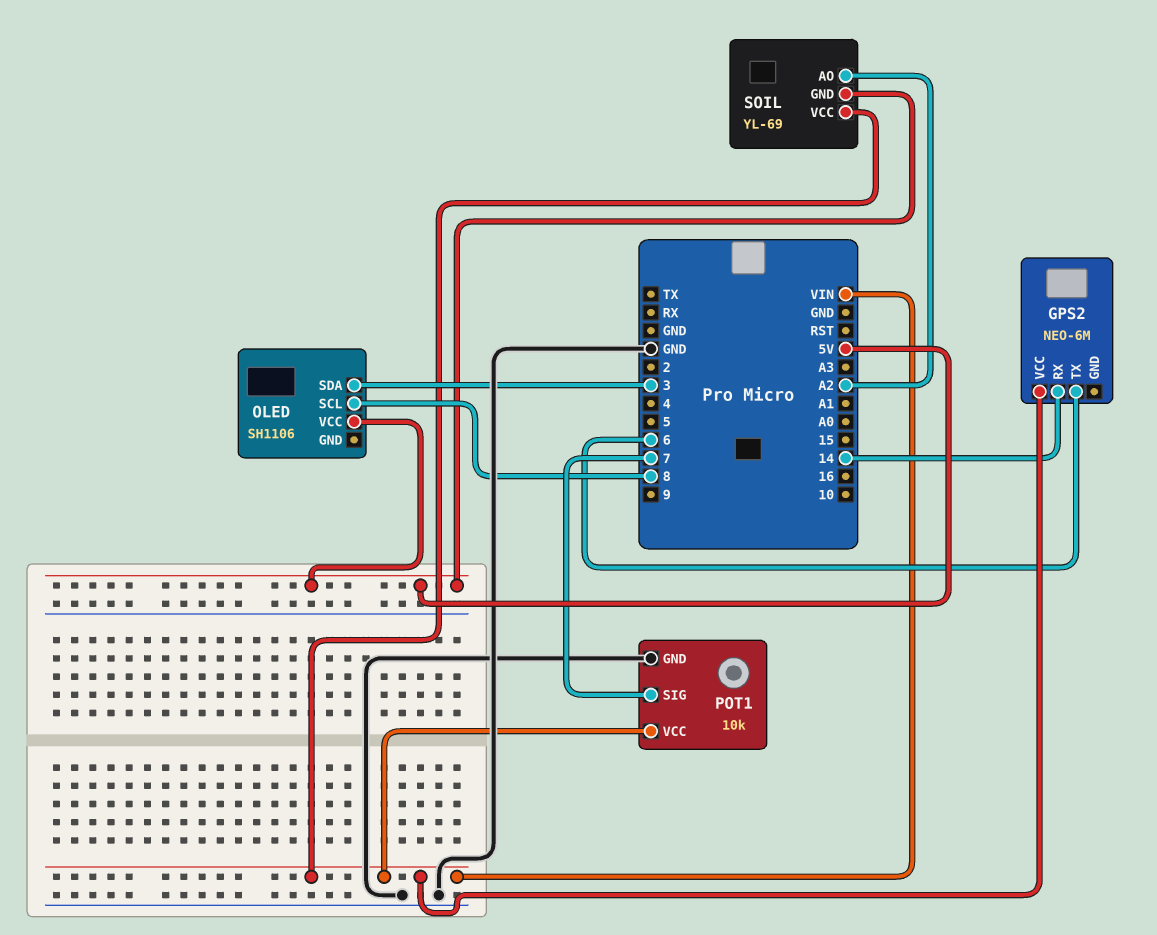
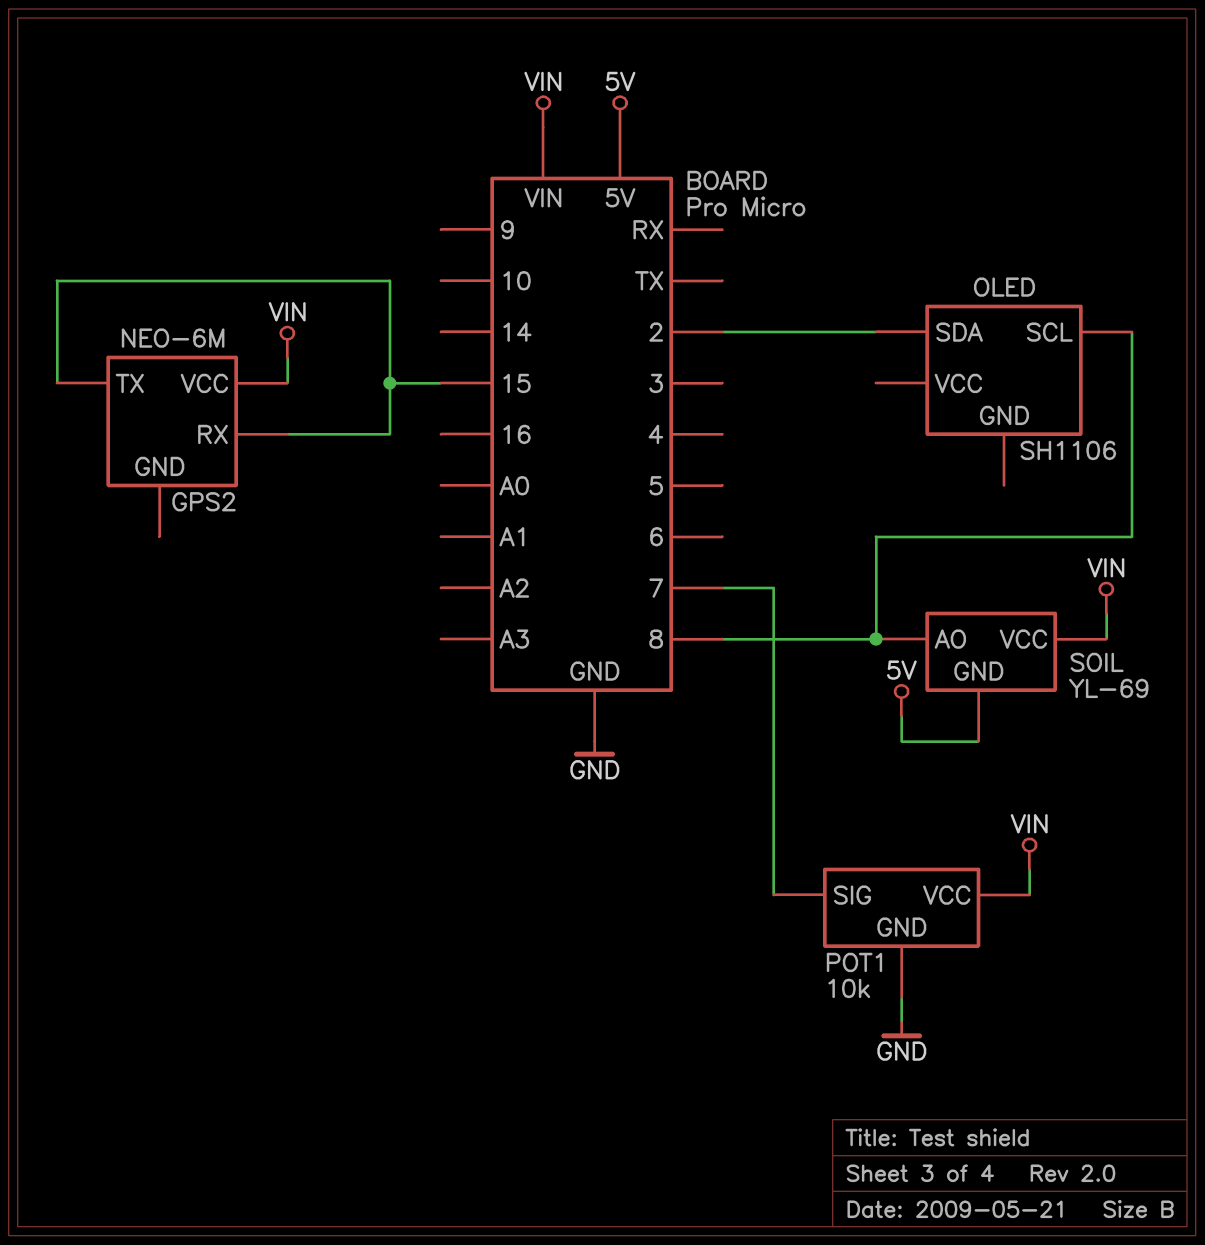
GPS2 pin RX: 14 -> 15
GPS2 pin TX: 6 -> 15
OLED pin SDA: 3 -> 2
OLED pin VCC: 5V -> none
SOIL pin AO: A2 -> 8

